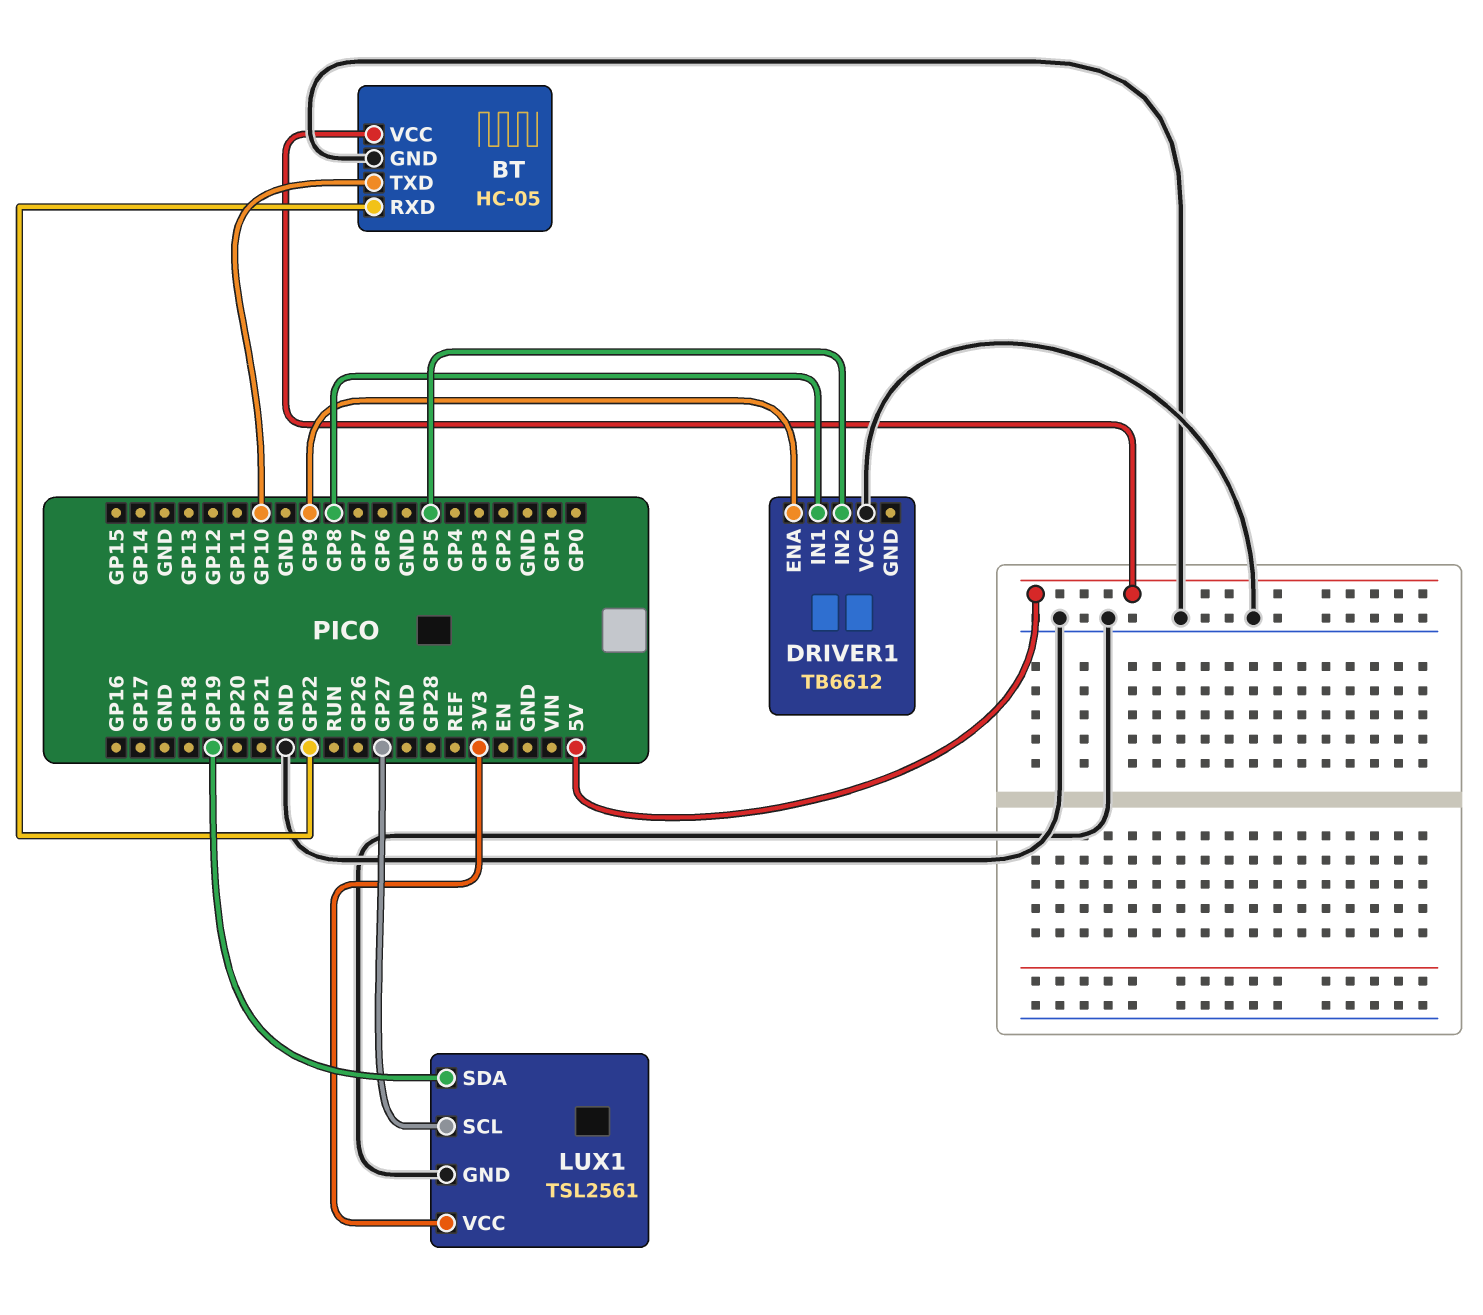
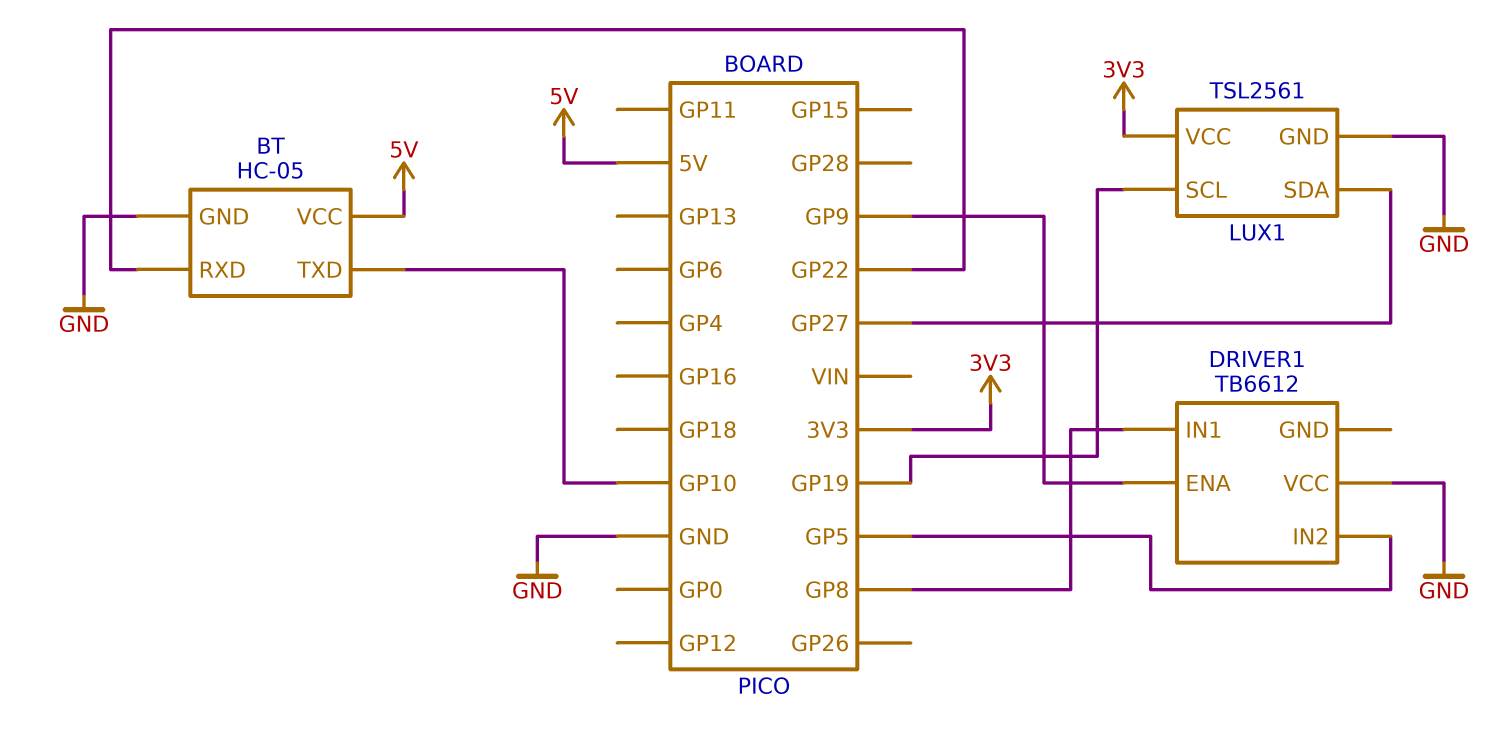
LUX1 pin SCL: GP27 -> GP19
LUX1 pin SDA: GP19 -> GP27

